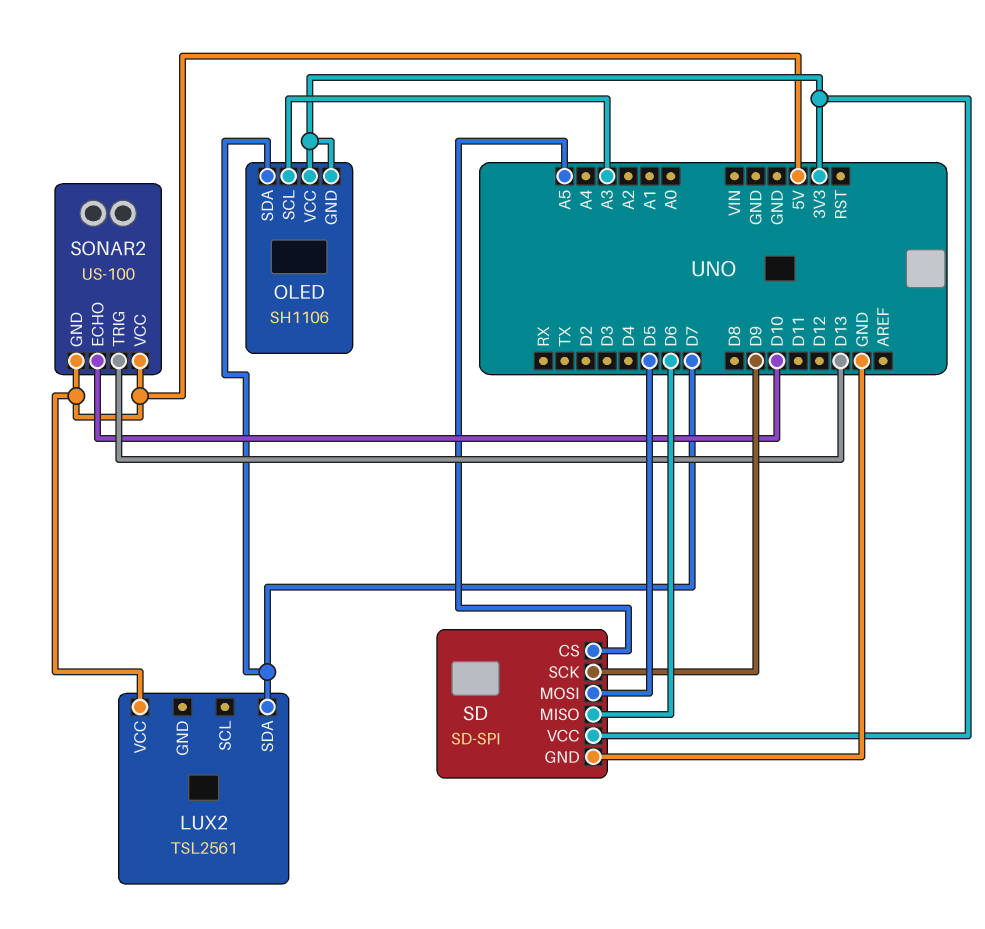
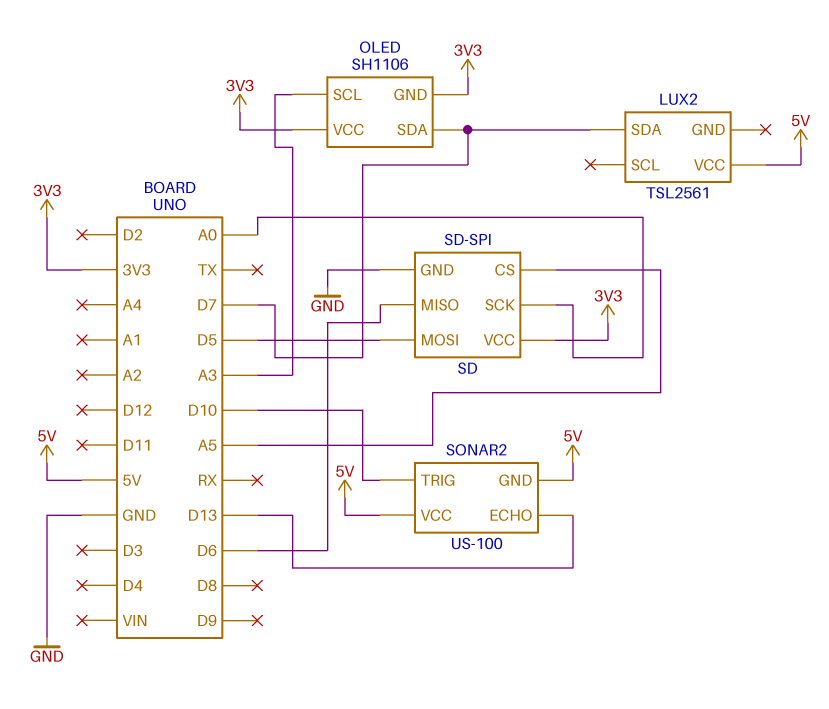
SD pin SCK: D9 -> A0
SONAR2 pin ECHO: D10 -> D13
SONAR2 pin TRIG: D13 -> D10

